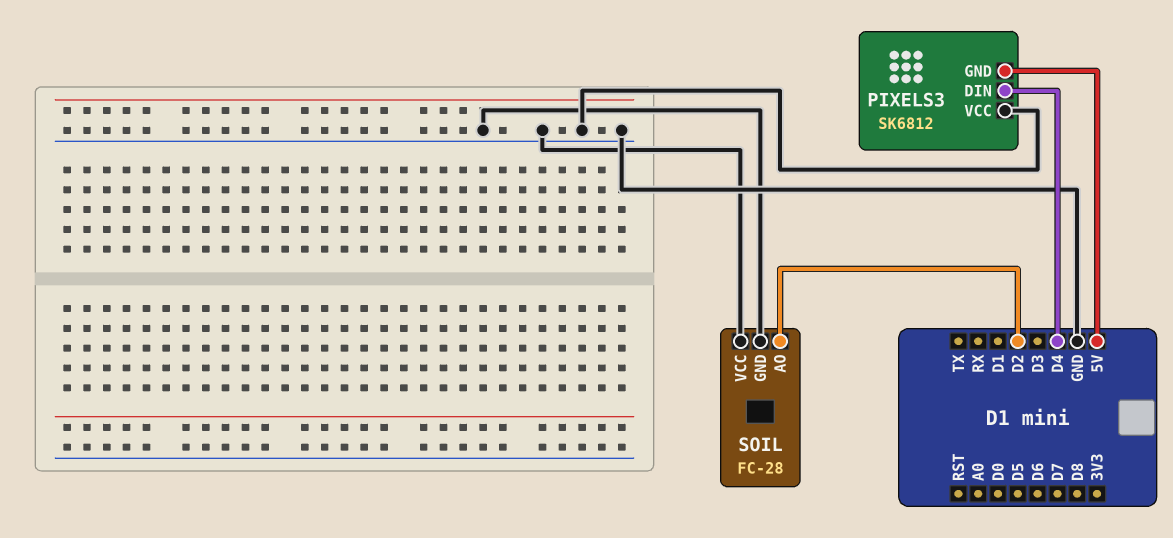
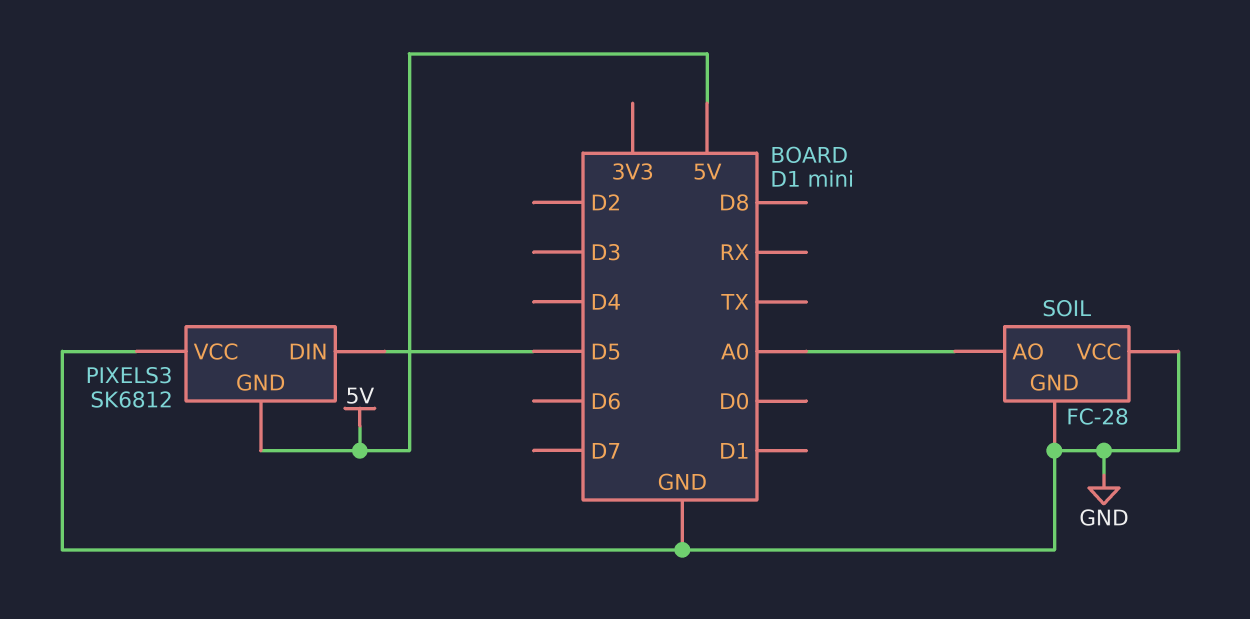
PIXELS3 pin DIN: D4 -> D5
SOIL pin AO: D2 -> A0

